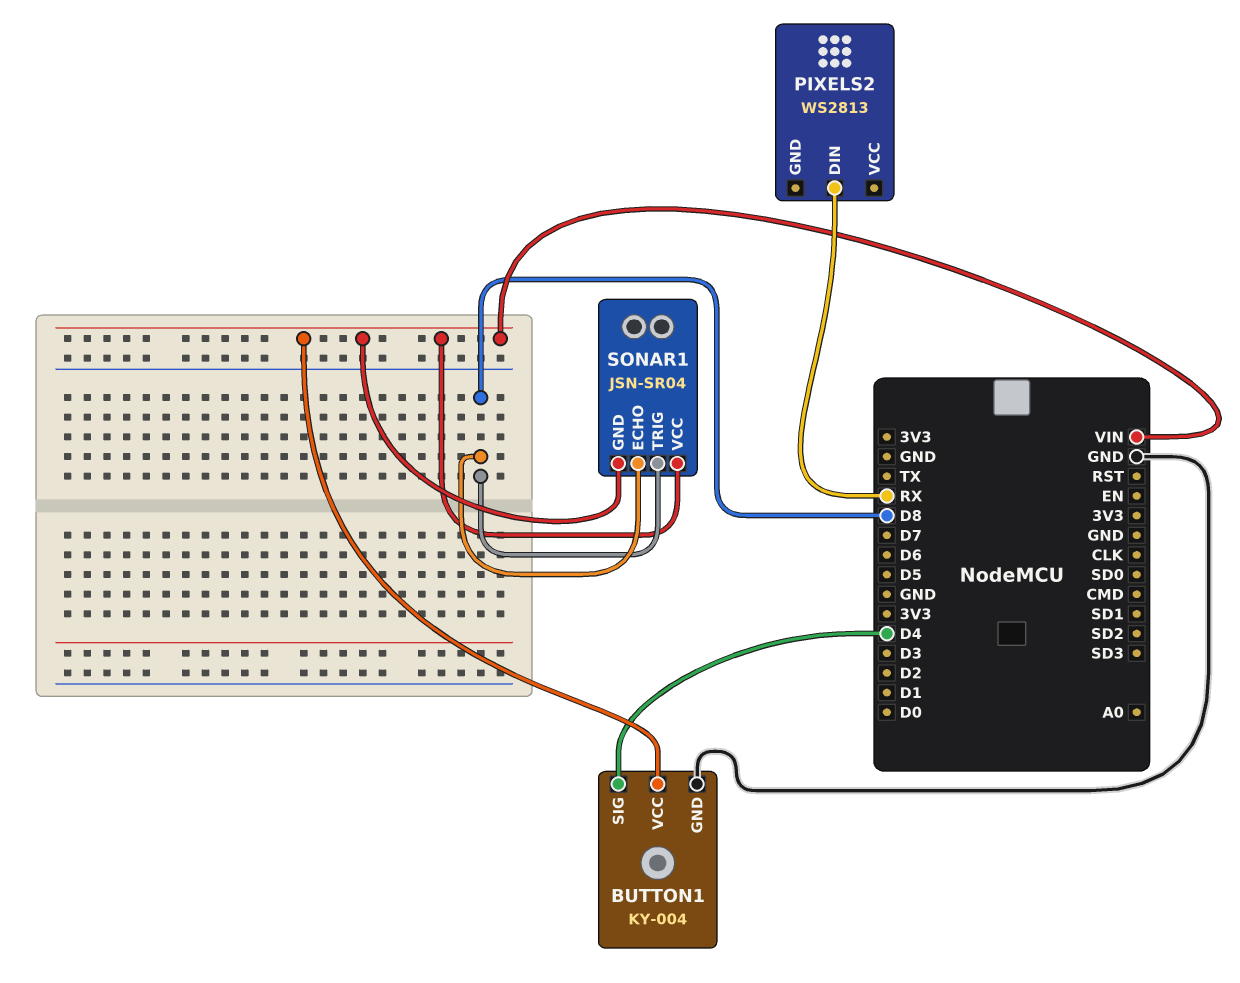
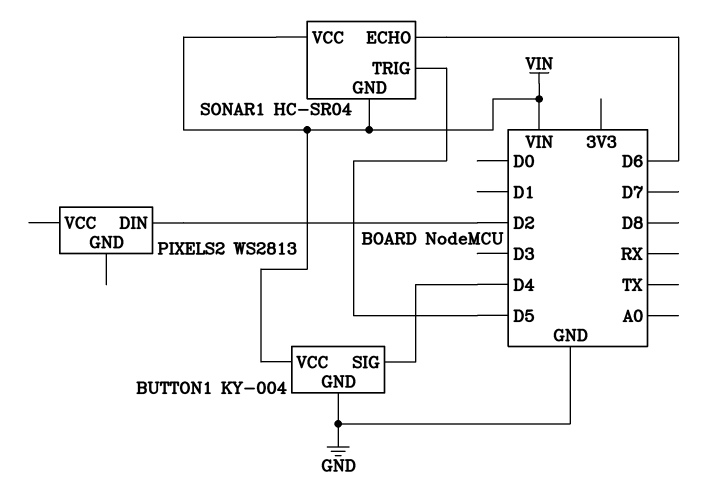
PIXELS2 pin DIN: RX -> D2
SONAR1: JSN-SR04 -> HC-SR04
SONAR1 pin ECHO: D8 -> D6
SONAR1 pin TRIG: D8 -> D5

